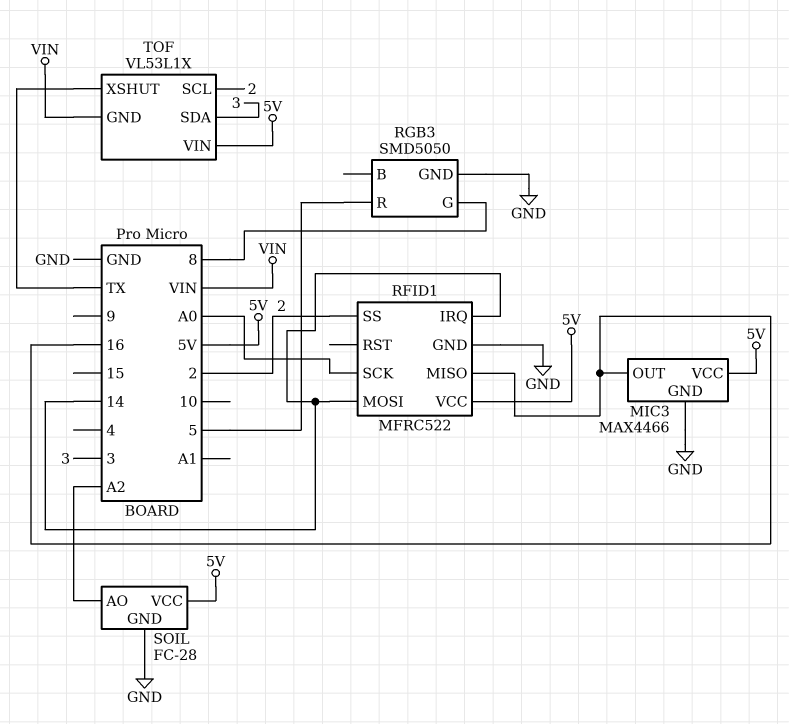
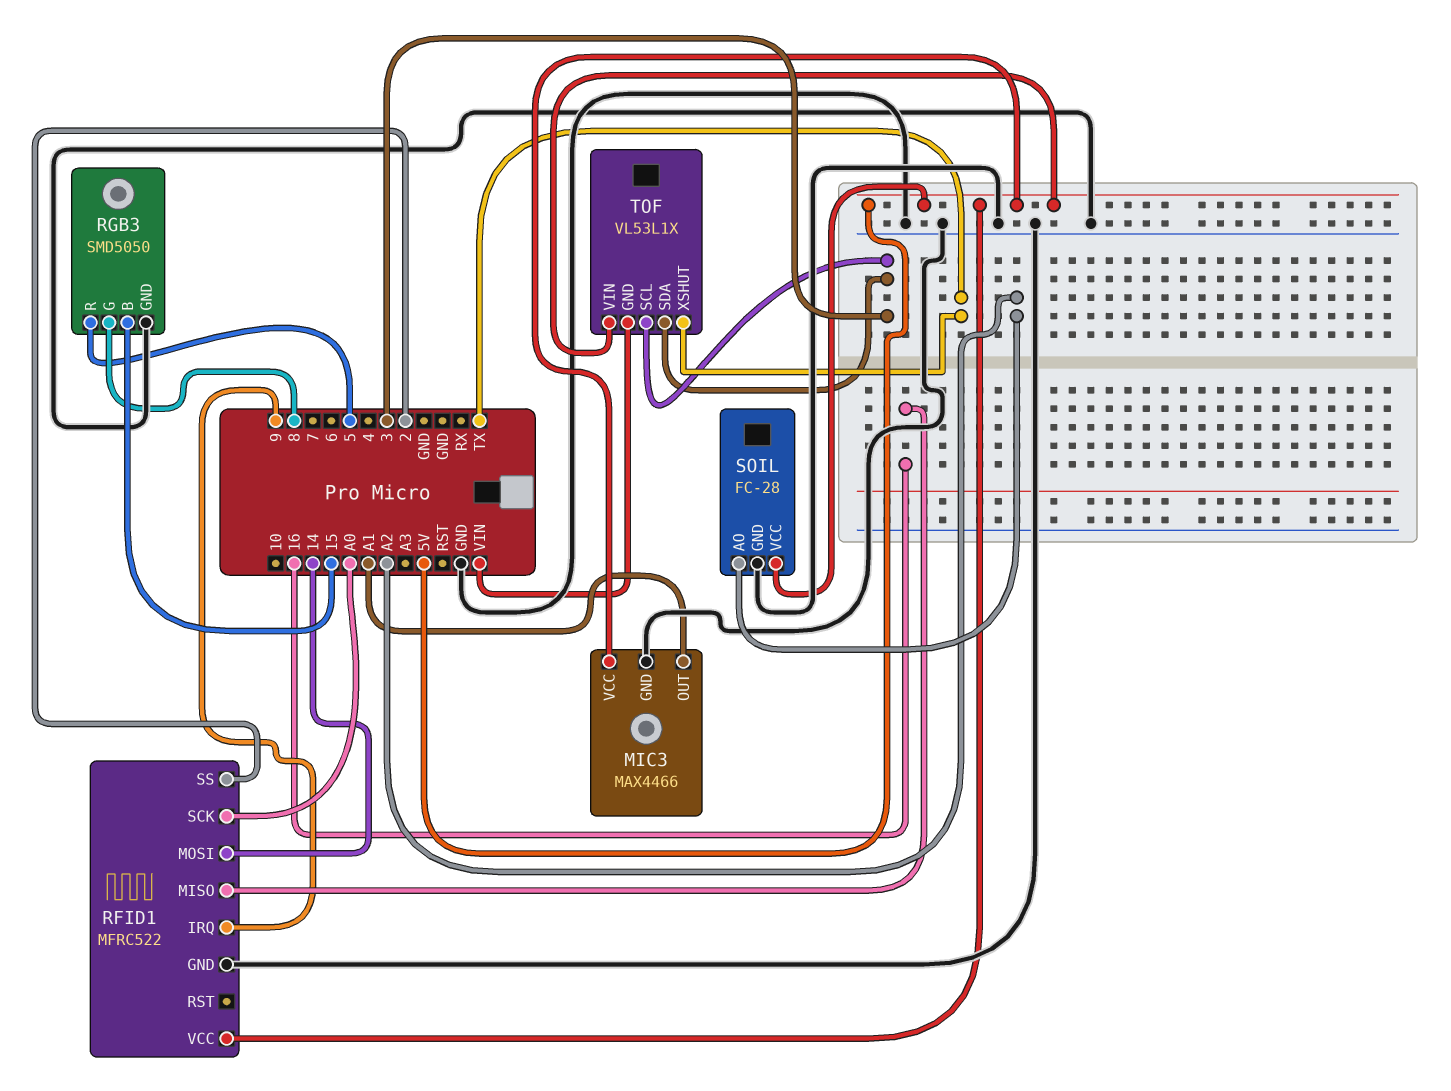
MIC3 pin OUT: 16 -> A1
RFID1 pin IRQ: 14 -> 9
RGB3 pin B: none -> 15
TOF pin SCL: 2 -> 3

